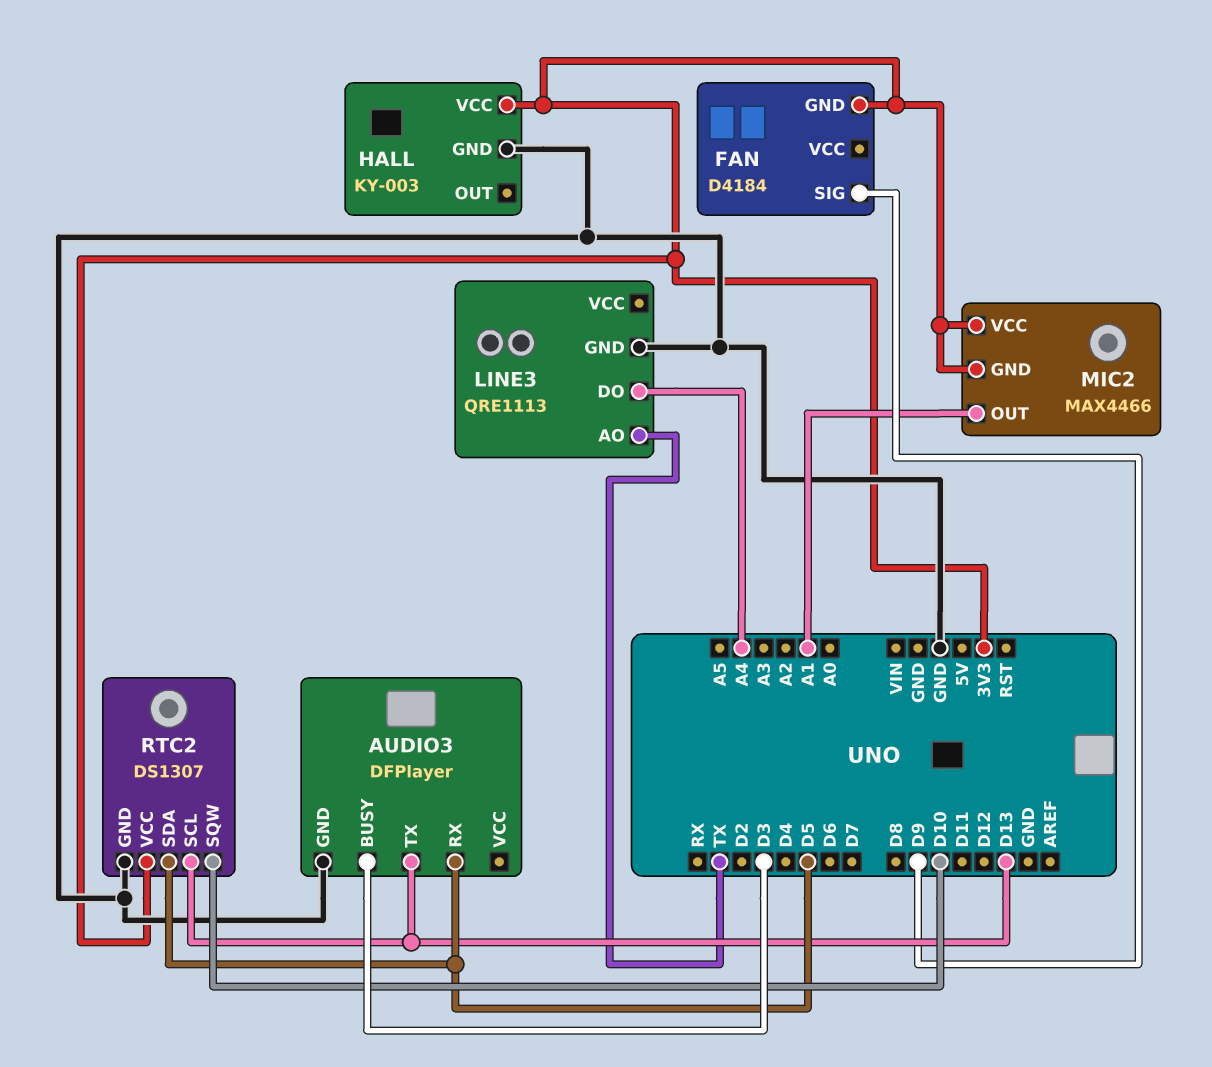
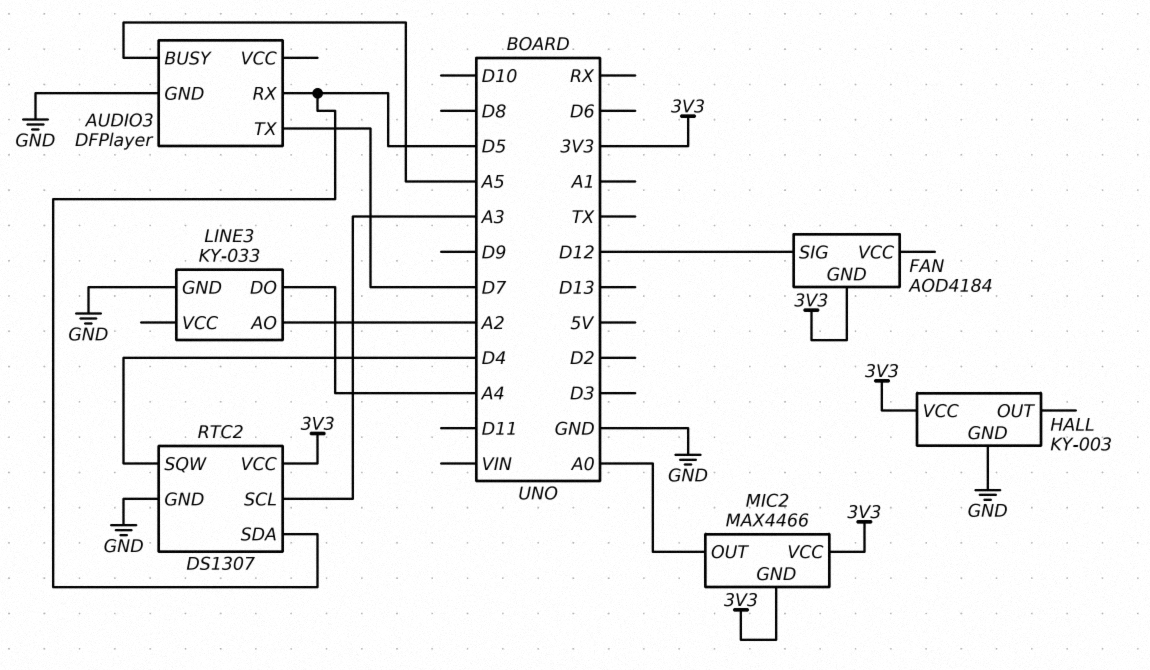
AUDIO3 pin BUSY: D3 -> A5
AUDIO3 pin TX: D13 -> D7
FAN: D4184 -> AOD4184
FAN pin SIG: D9 -> D12
LINE3: QRE1113 -> KY-033
LINE3 pin AO: TX -> A2
MIC2 pin OUT: A1 -> A0
RTC2 pin SCL: D13 -> A3
RTC2 pin SQW: D10 -> D4

